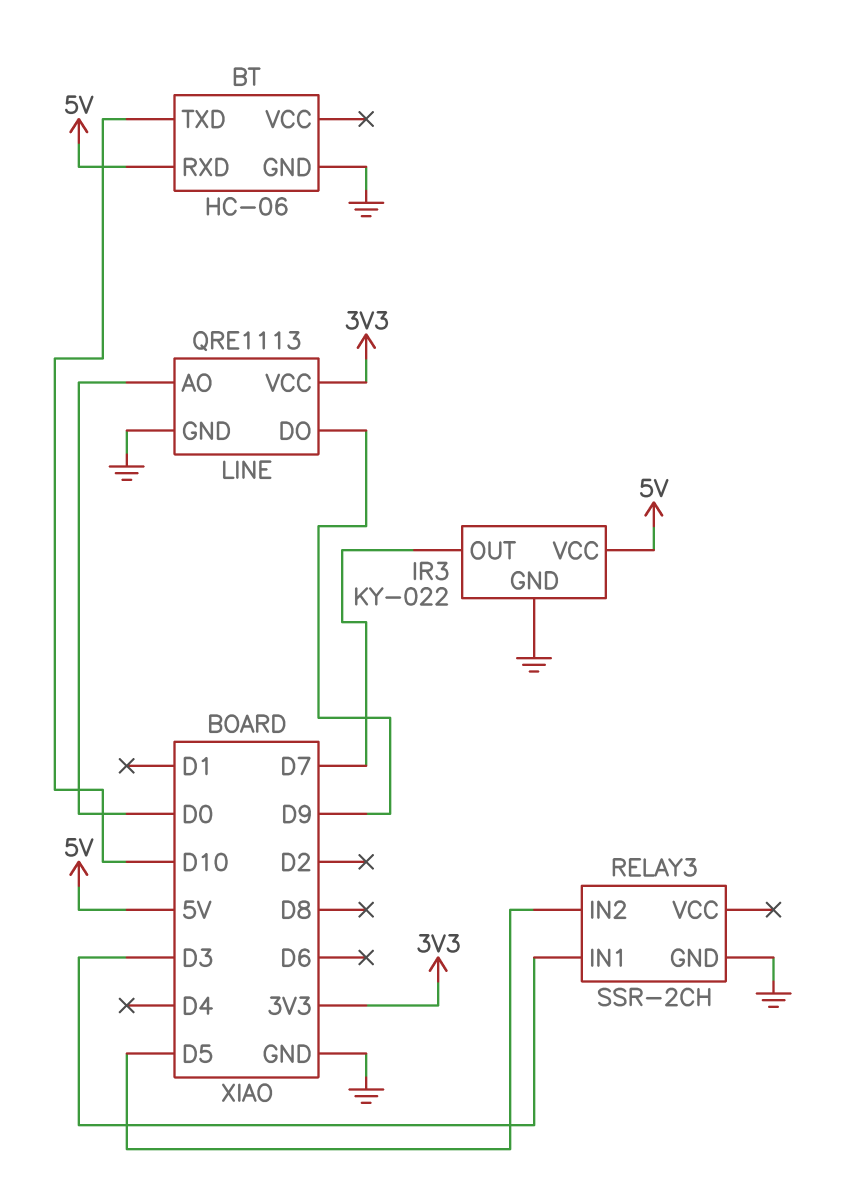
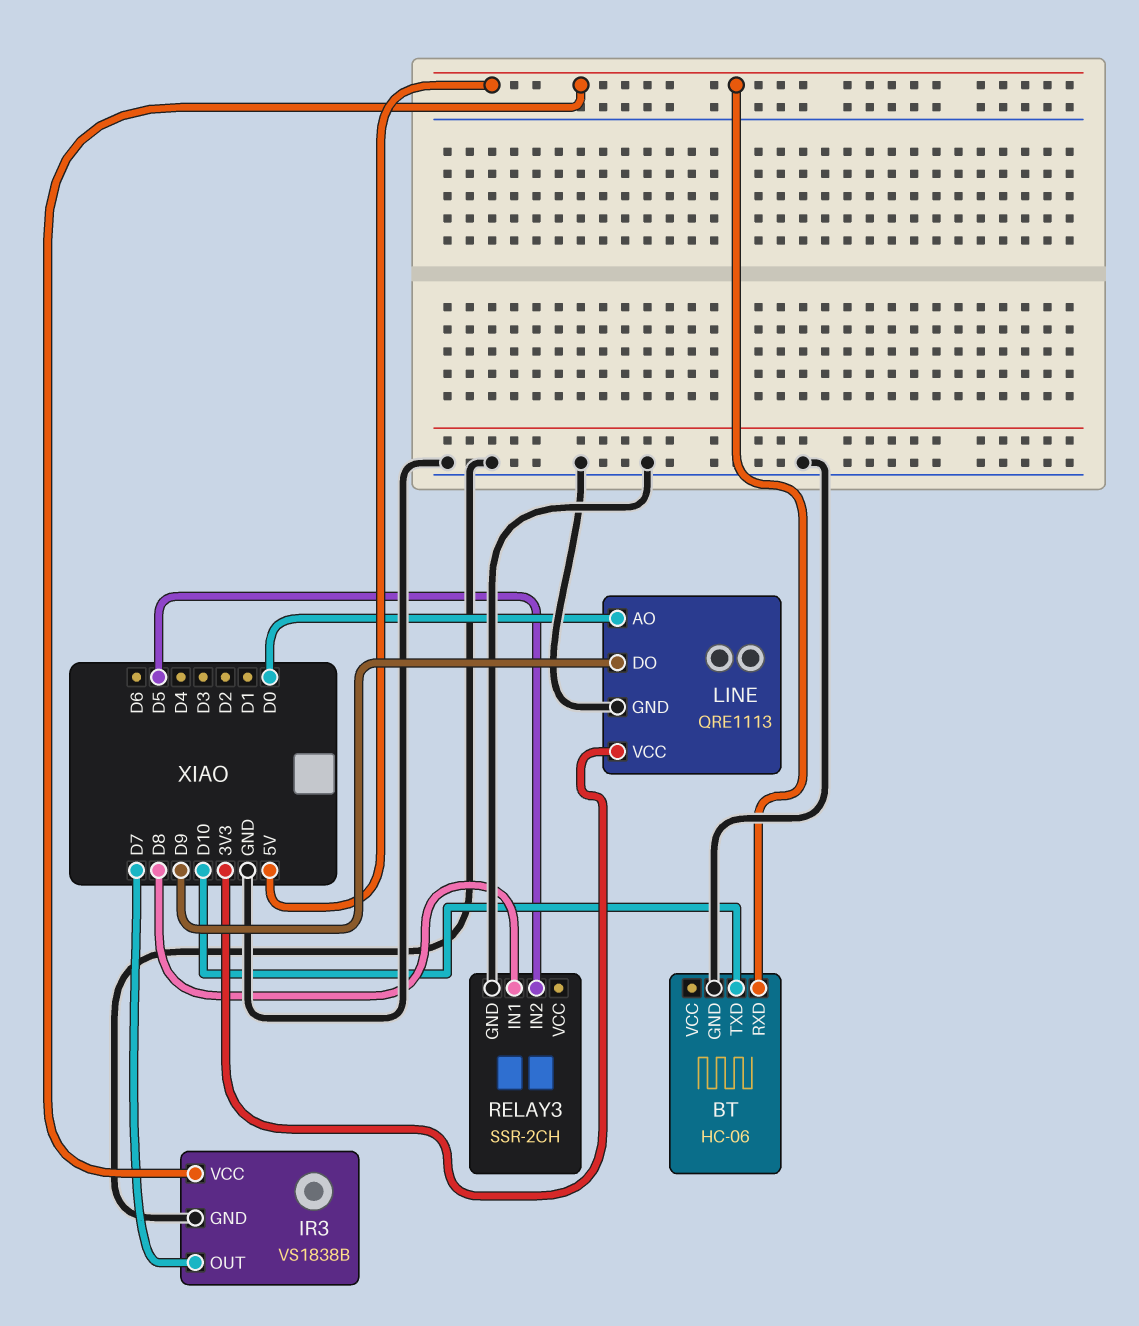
IR3: KY-022 -> VS1838B
RELAY3 pin IN1: D3 -> D8

